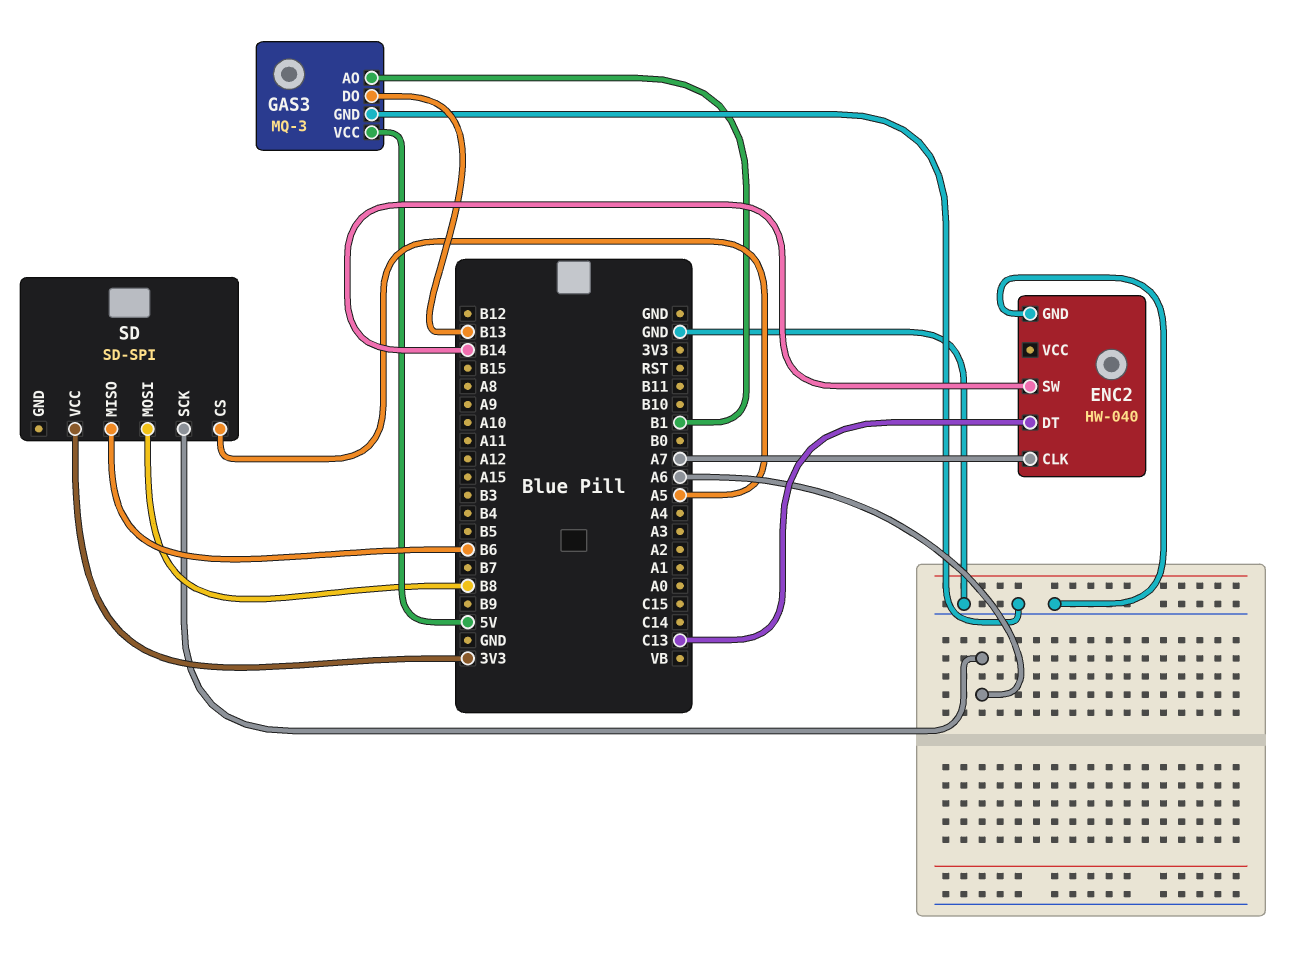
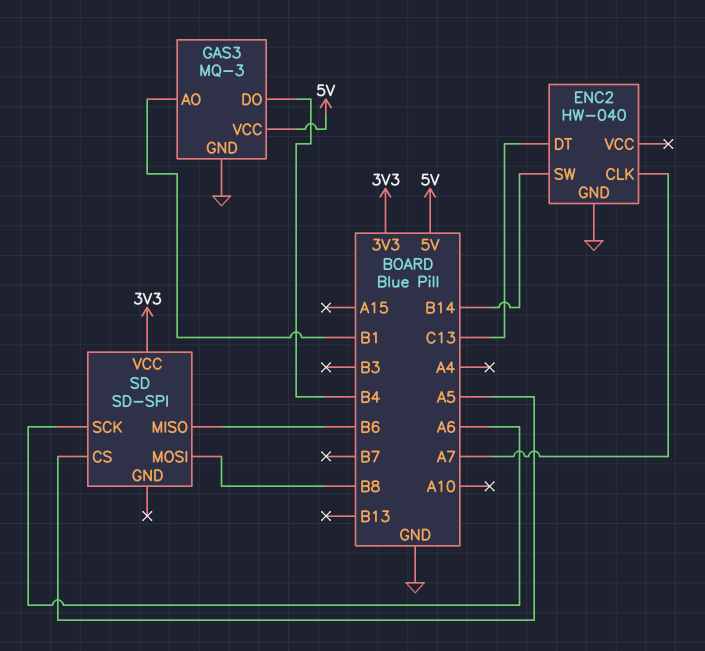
GAS3 pin DO: B13 -> B4

